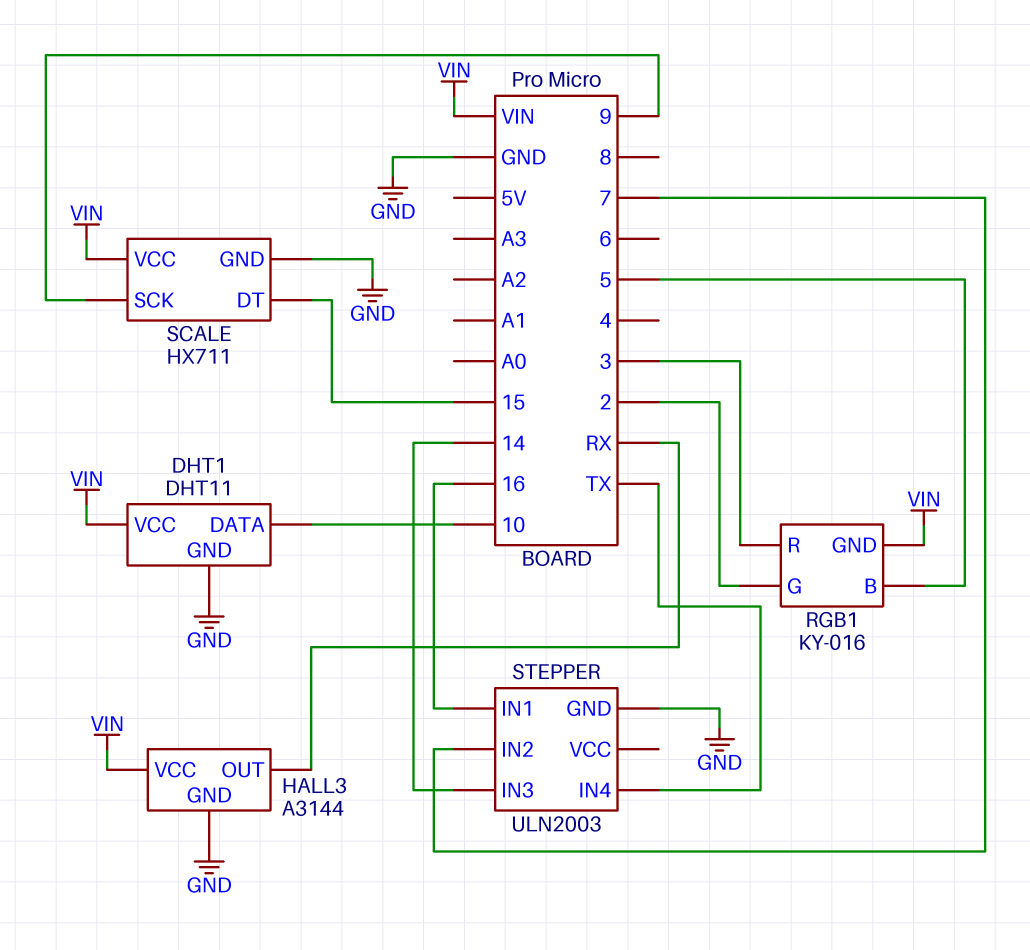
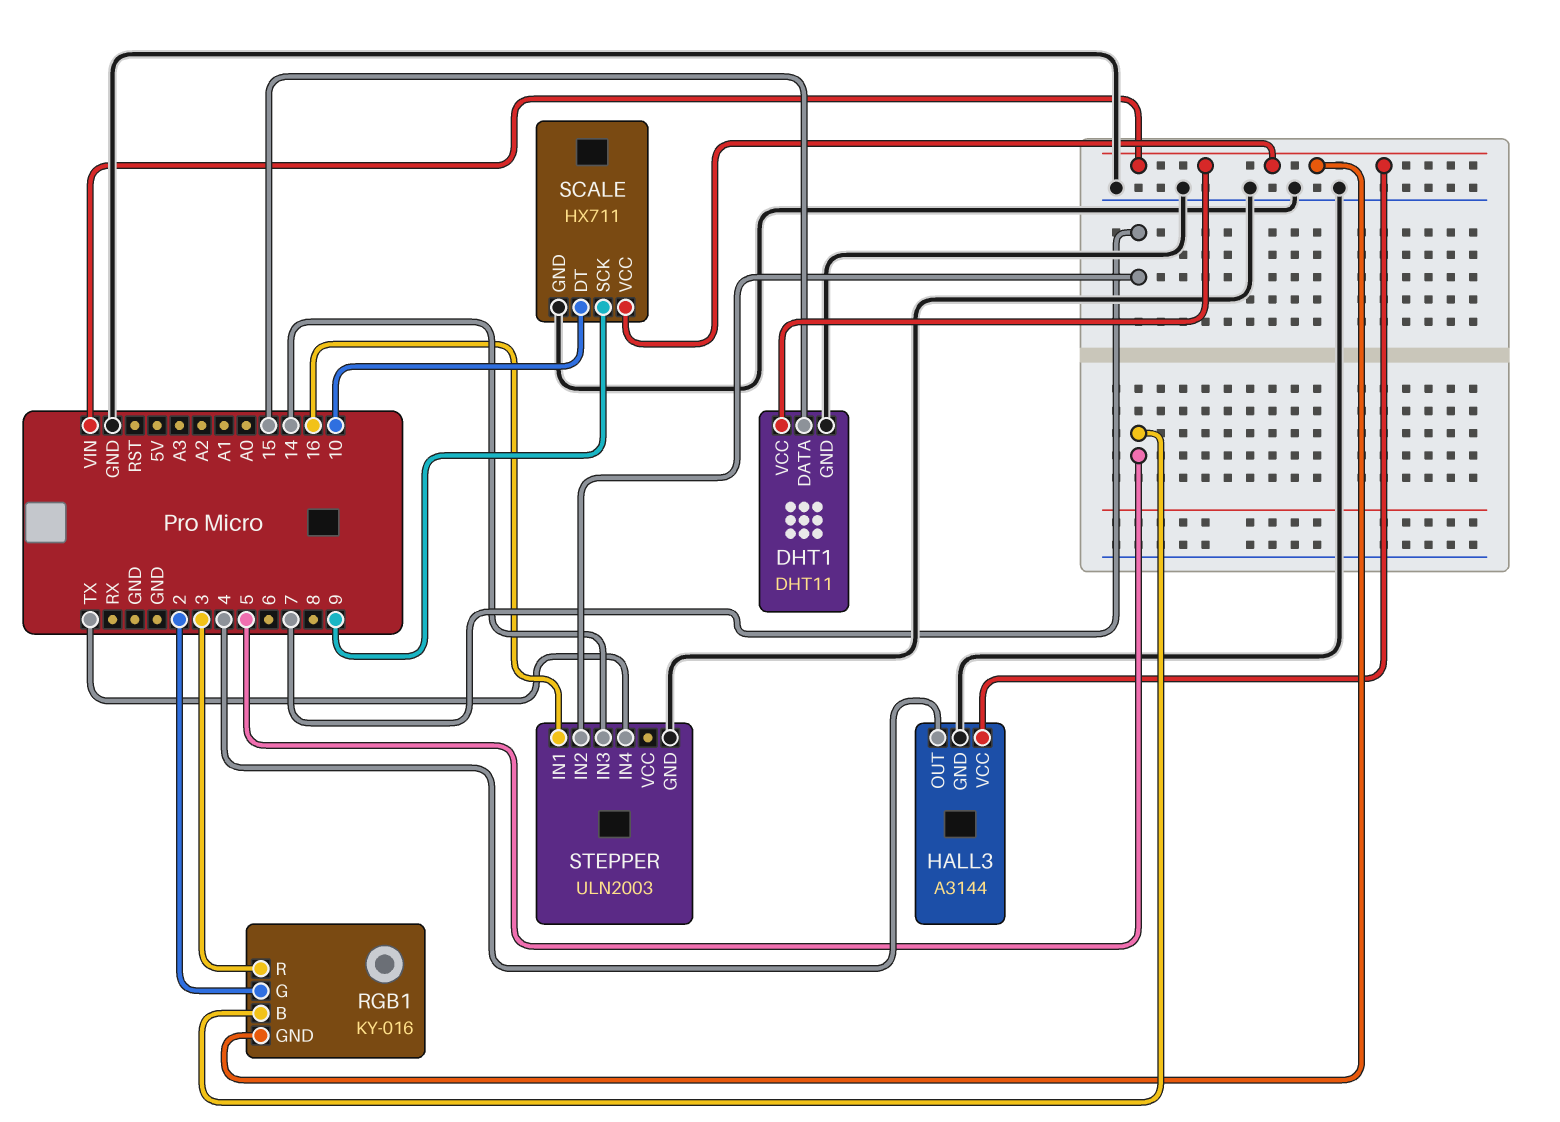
DHT1 pin DATA: 10 -> 15
HALL3 pin OUT: RX -> 4
SCALE pin DT: 15 -> 10

